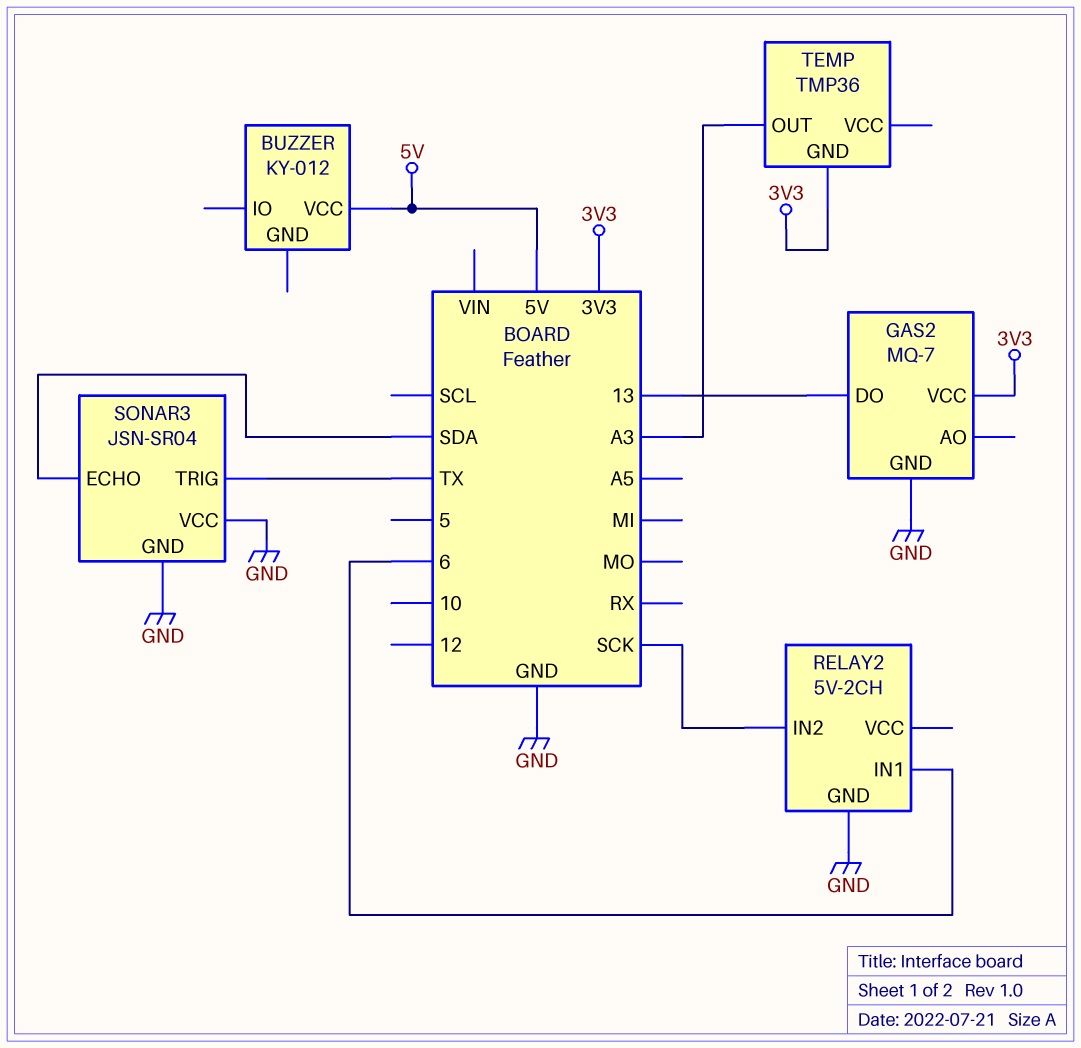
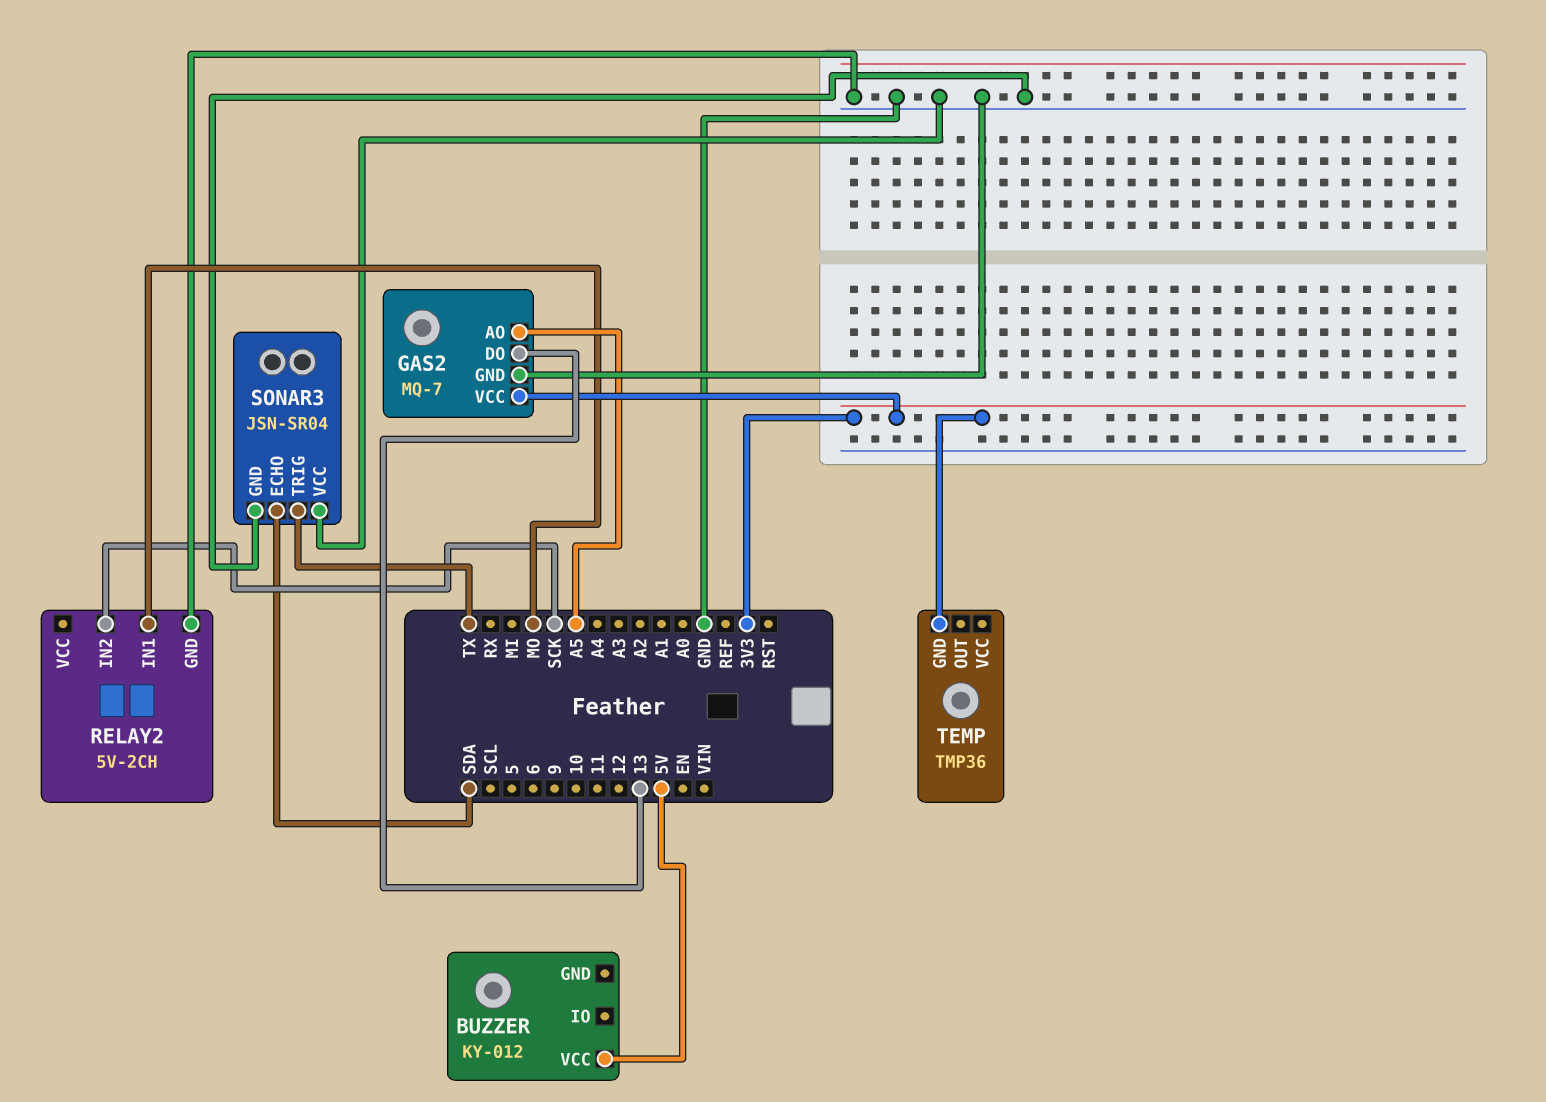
GAS2 pin AO: none -> A5
RELAY2 pin IN1: 6 -> MO
TEMP pin OUT: A3 -> none

